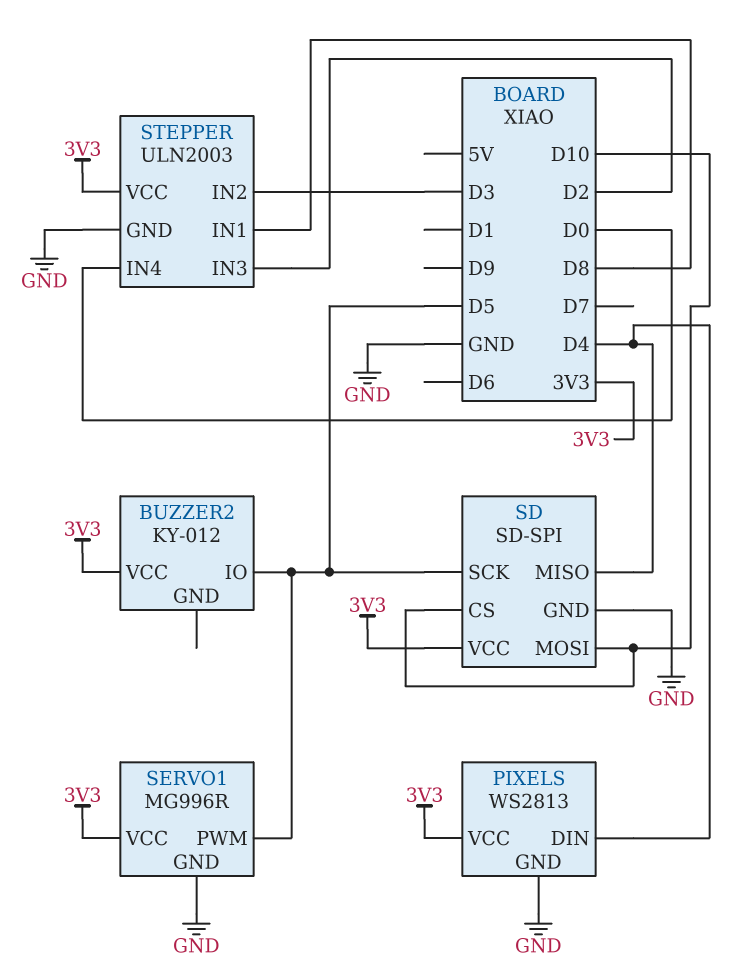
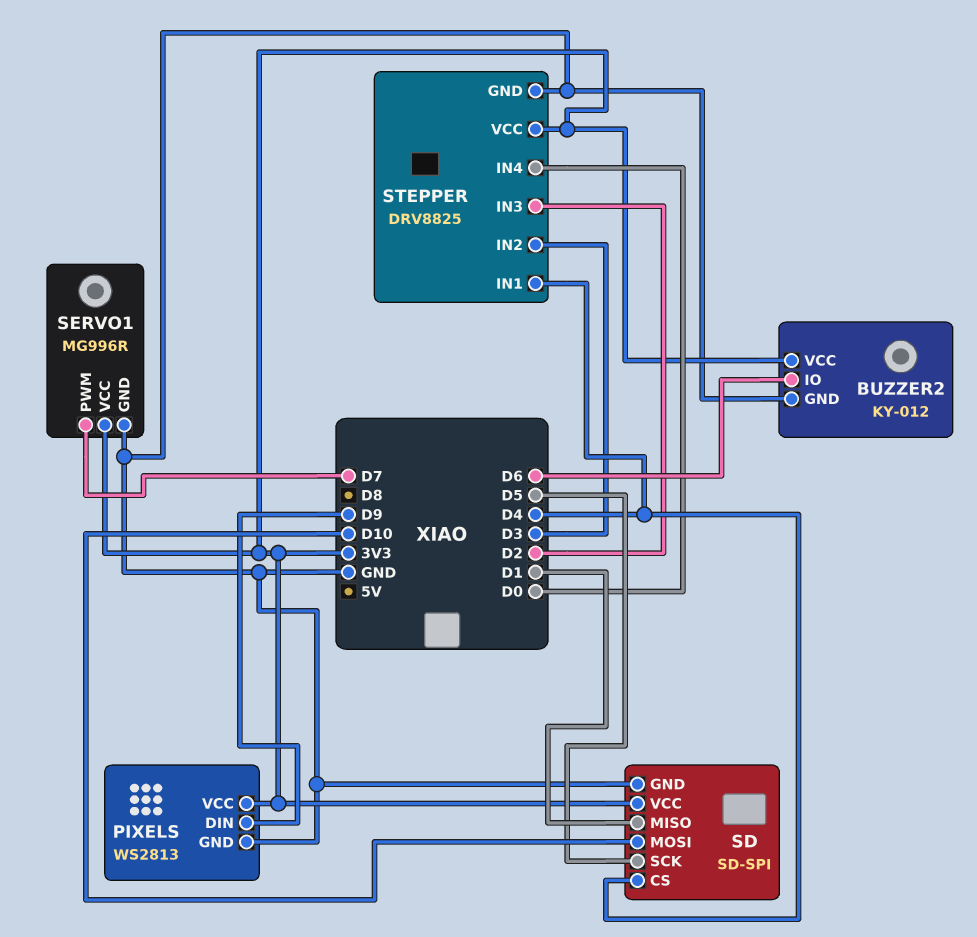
BUZZER2 pin GND: none -> GND
BUZZER2 pin IO: D5 -> D6
PIXELS pin DIN: D4 -> D9
SD pin CS: D10 -> D4
SD pin MISO: D4 -> D1
SERVO1 pin PWM: D5 -> D7
STEPPER: ULN2003 -> DRV8825
STEPPER pin IN1: D8 -> D4

